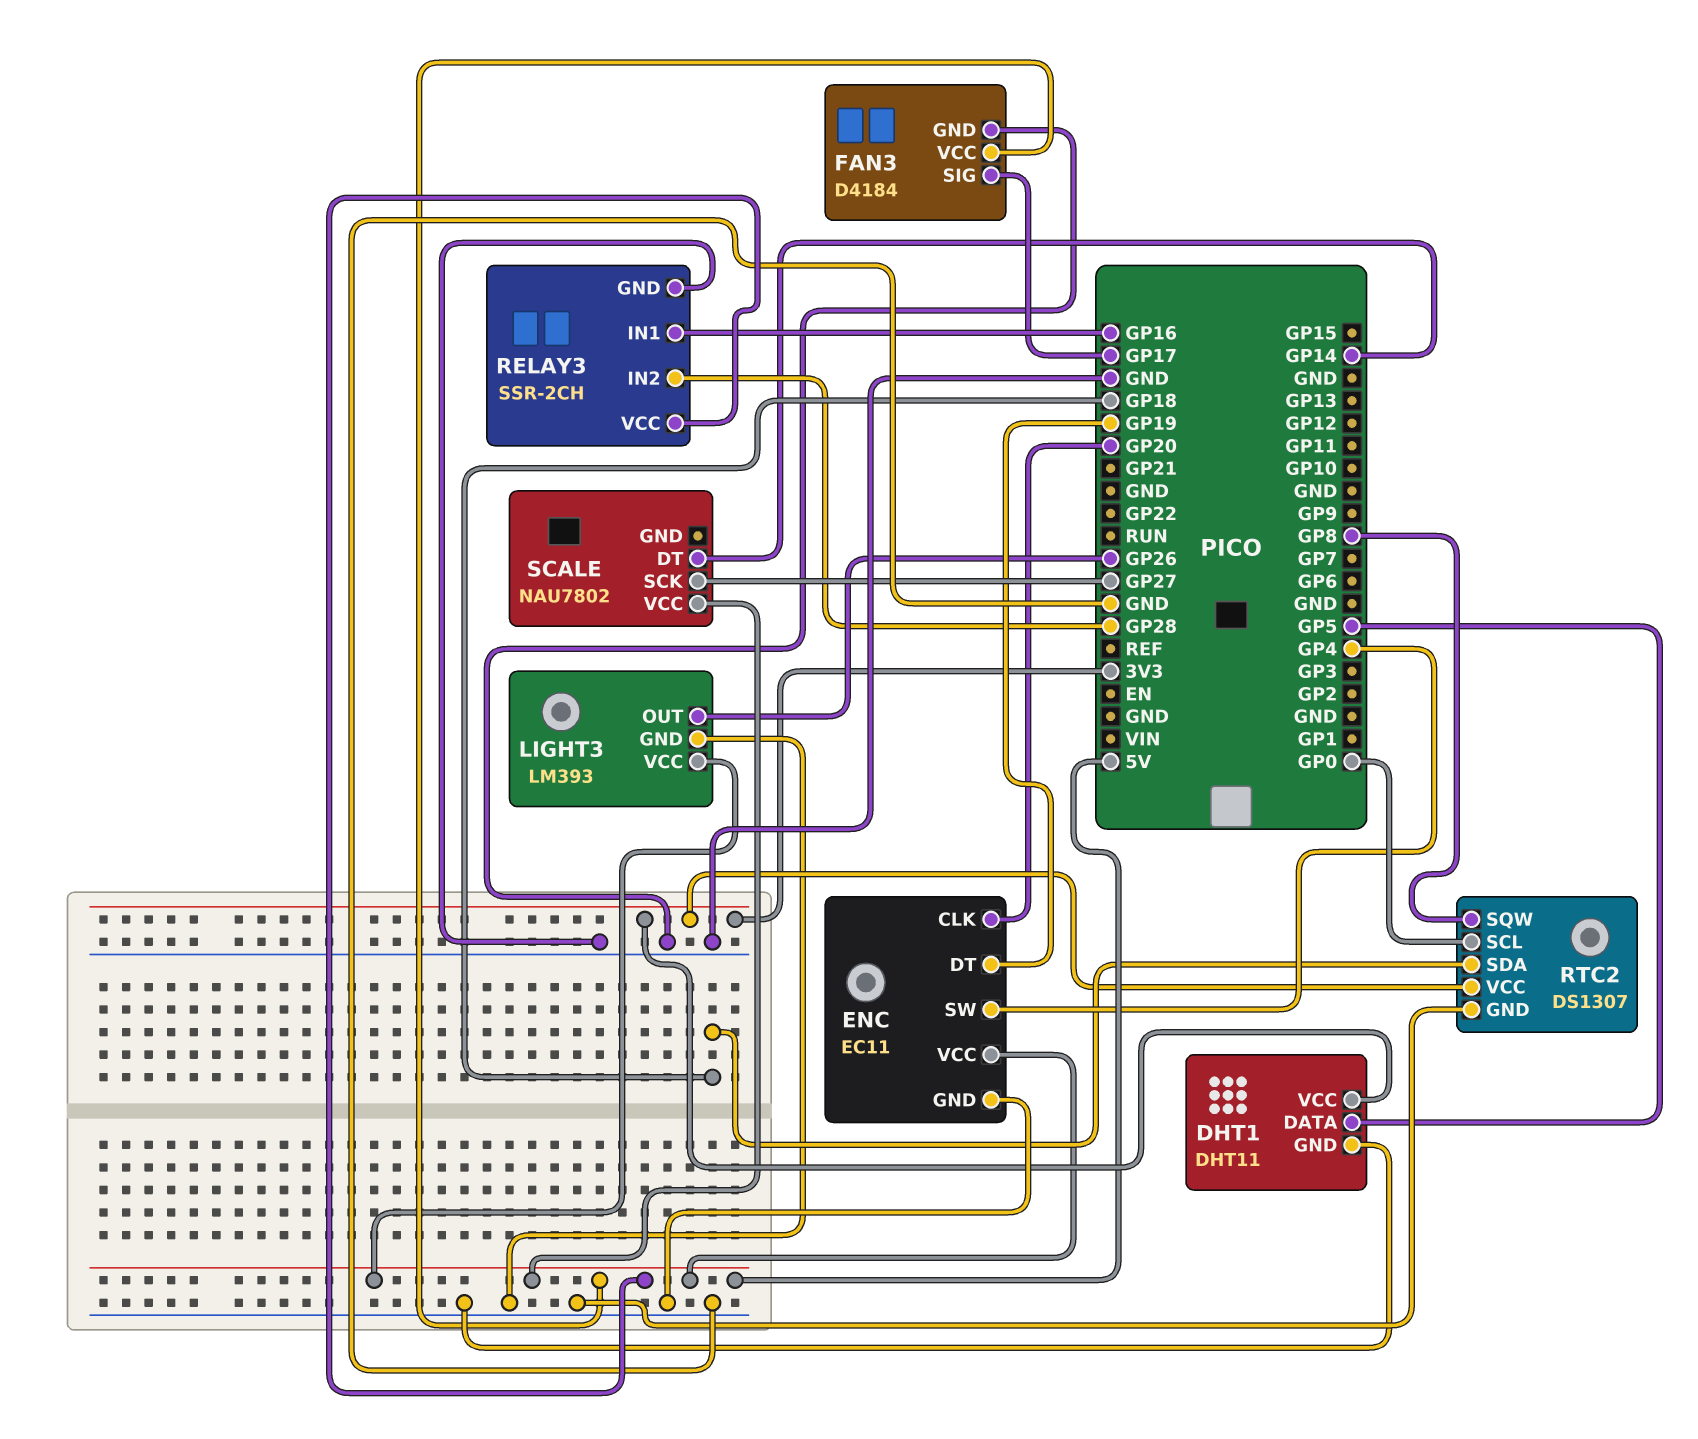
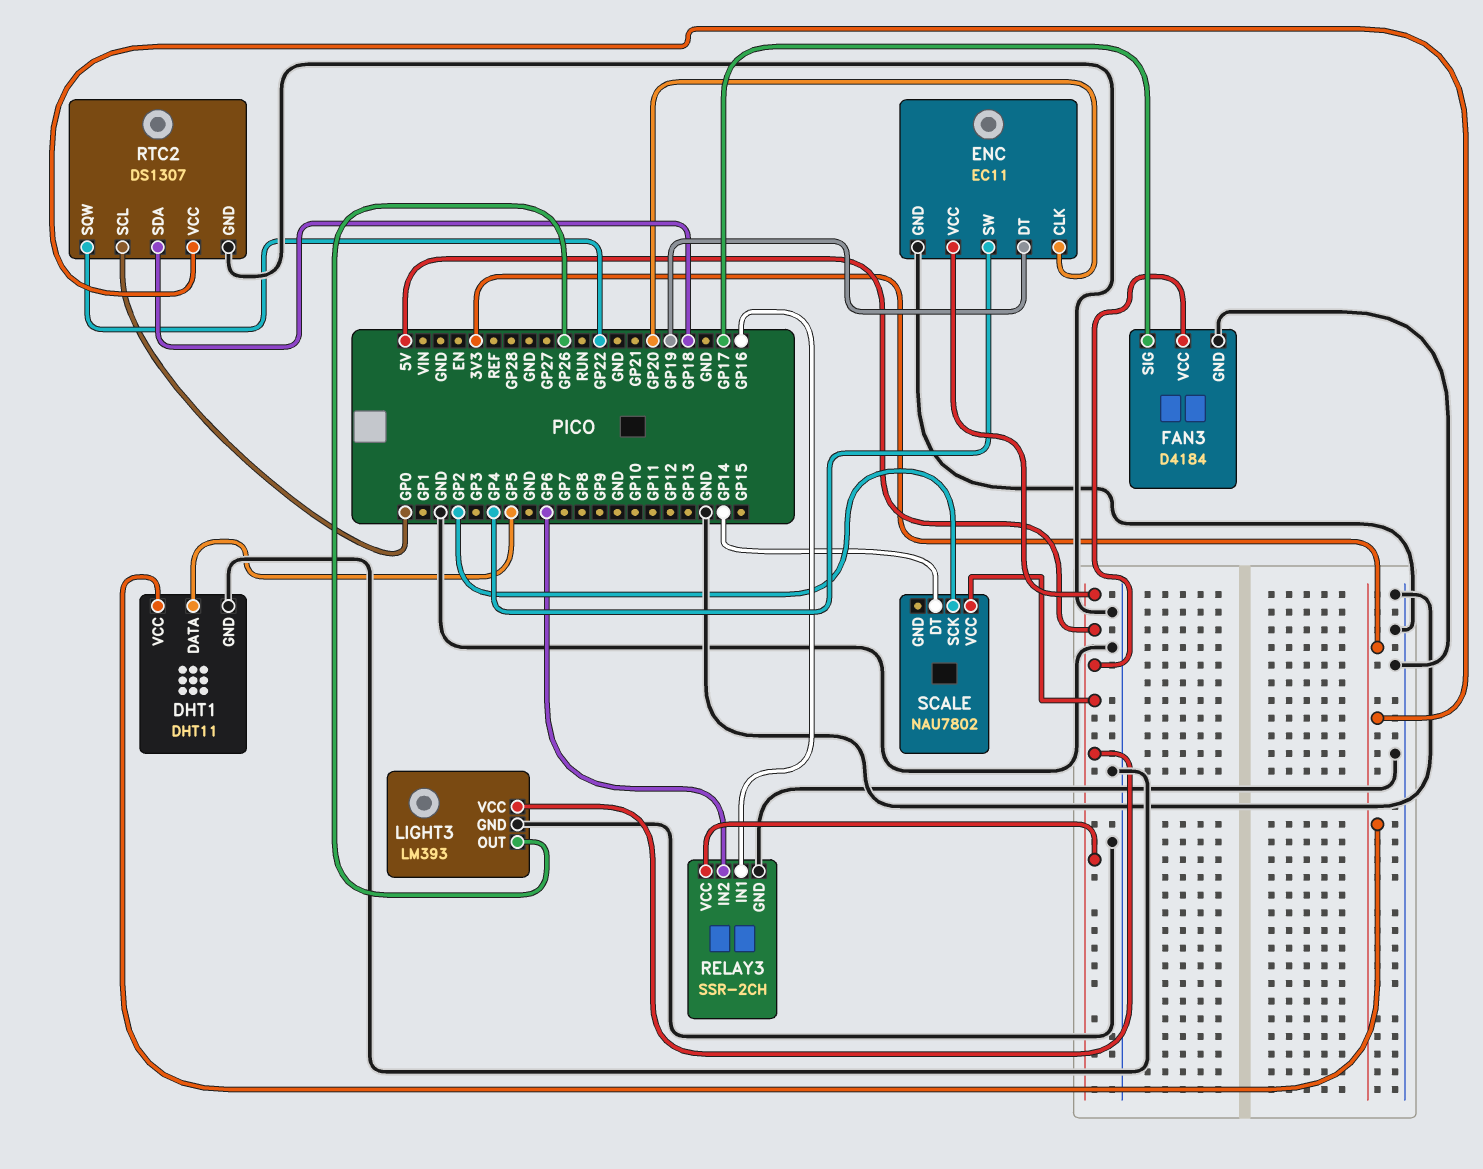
RELAY3 pin IN2: GP28 -> GP6
RTC2 pin SQW: GP8 -> GP22
SCALE pin SCK: GP27 -> GP2

